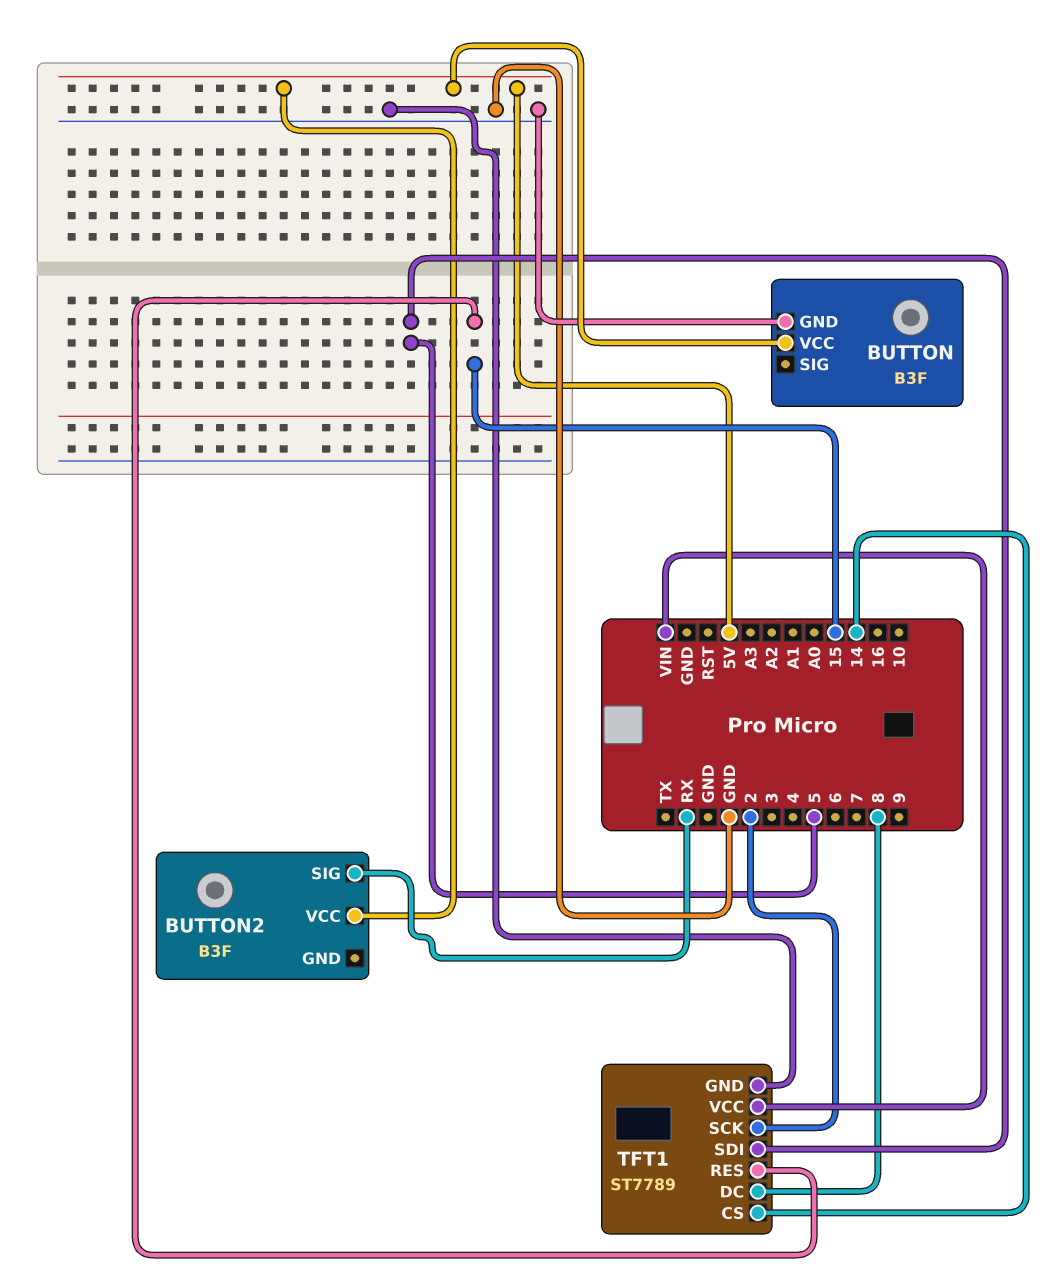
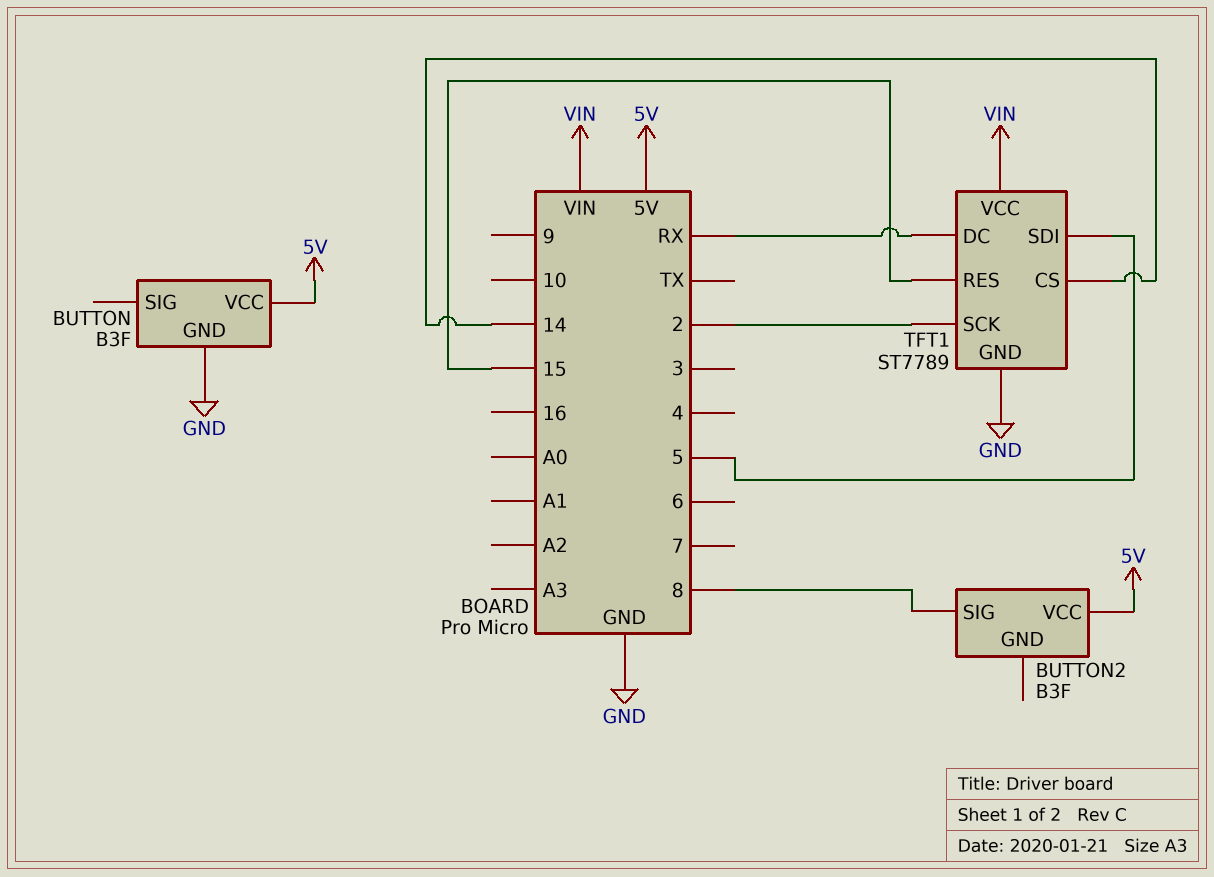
BUTTON2 pin SIG: RX -> 8
TFT1 pin DC: 8 -> RX

